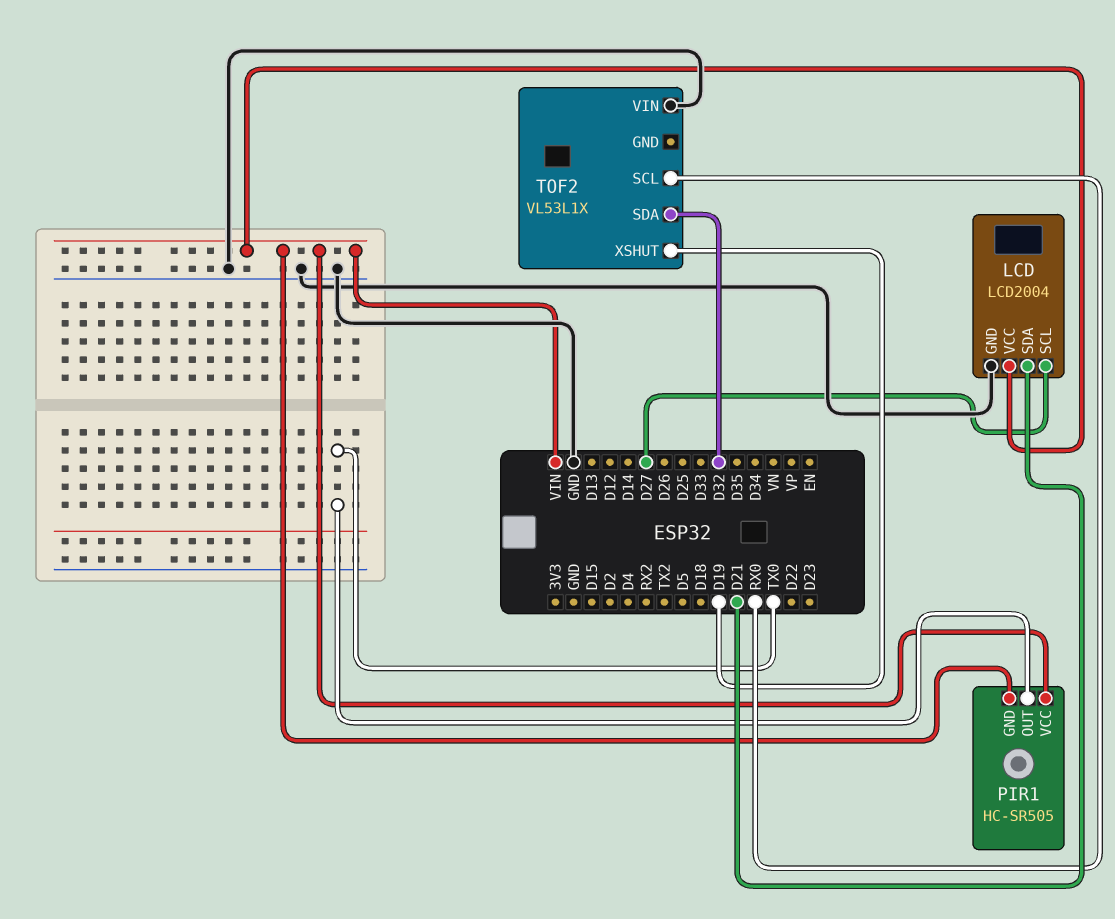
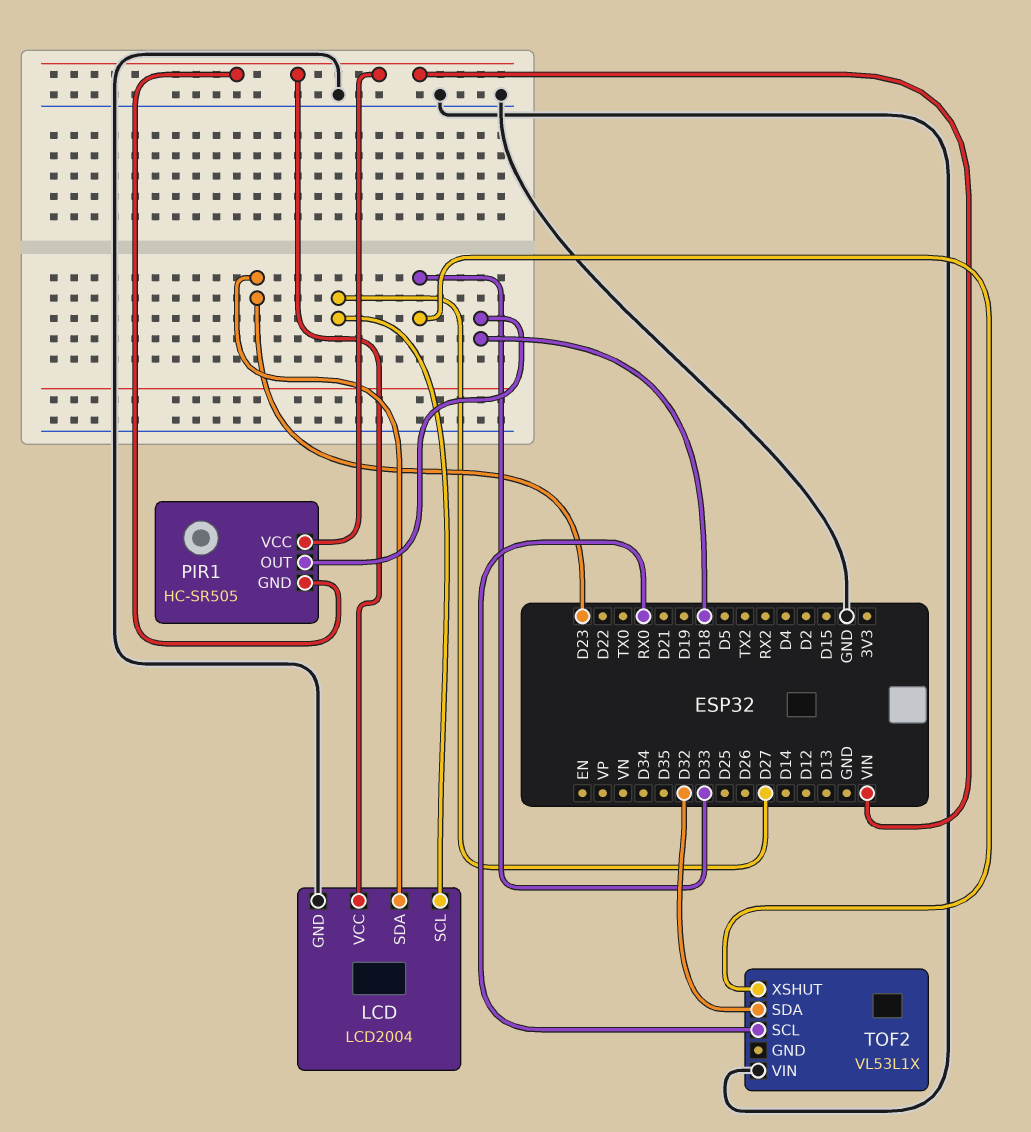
LCD pin SDA: D21 -> D23
PIR1 pin OUT: TX0 -> D18
TOF2 pin XSHUT: D19 -> D33

